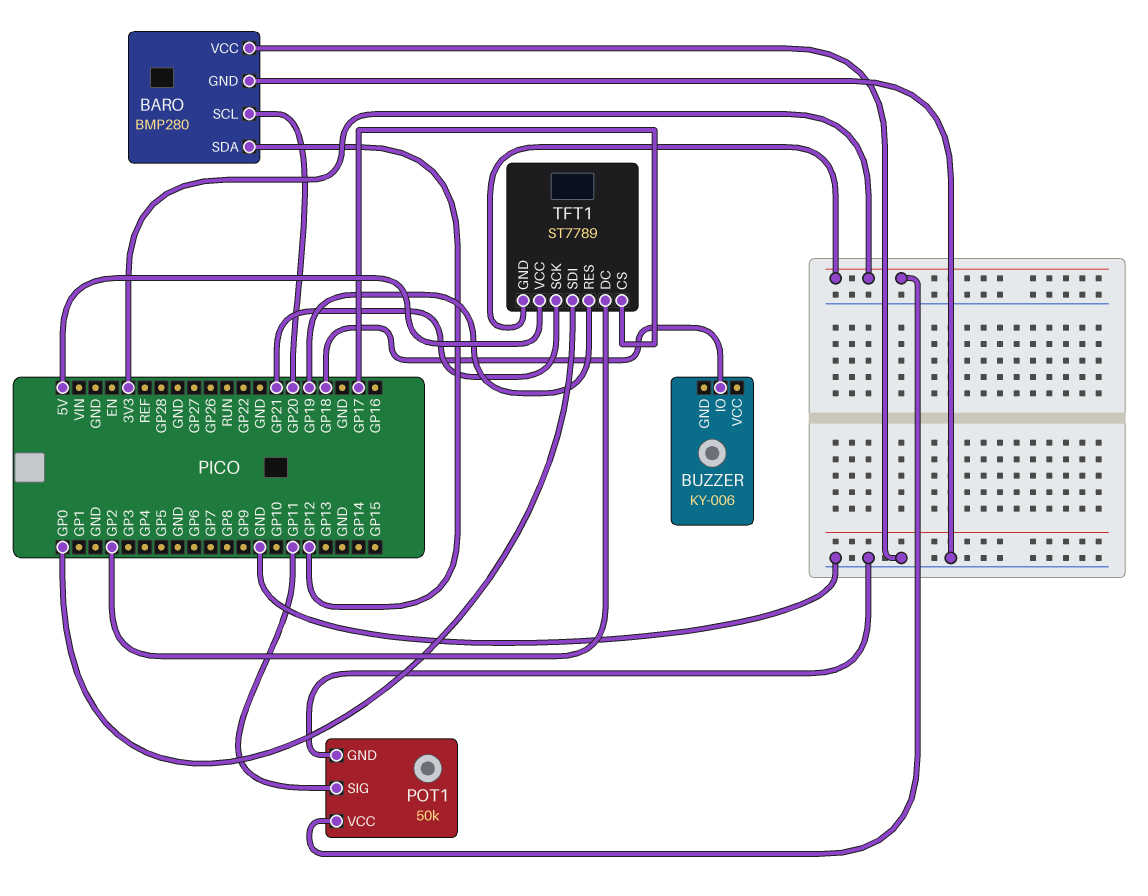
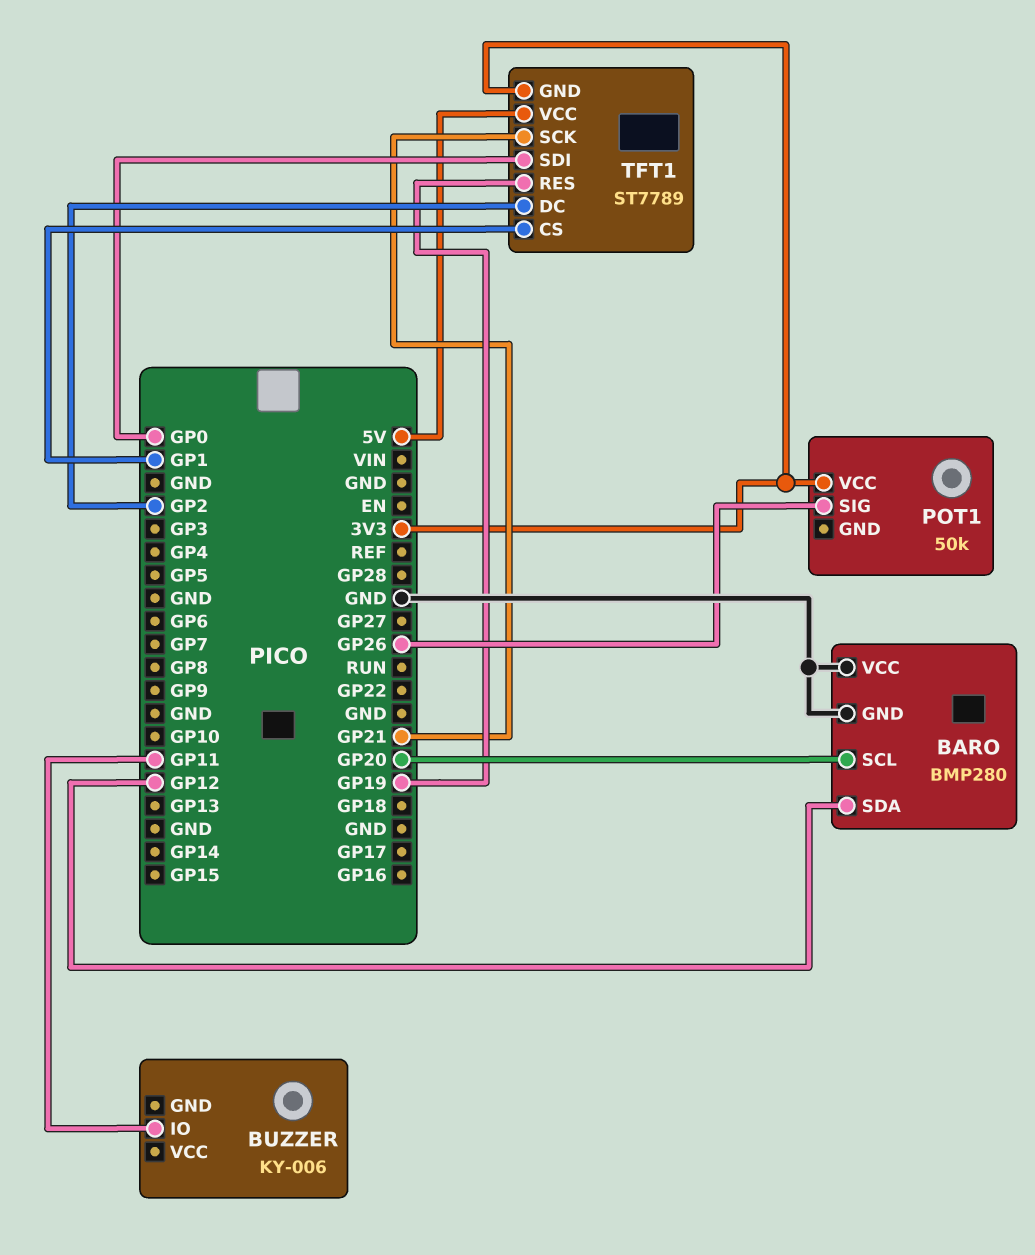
BUZZER pin IO: GP18 -> GP11
POT1 pin GND: GND -> none
POT1 pin SIG: GP11 -> GP26
TFT1 pin CS: GP17 -> GP1

